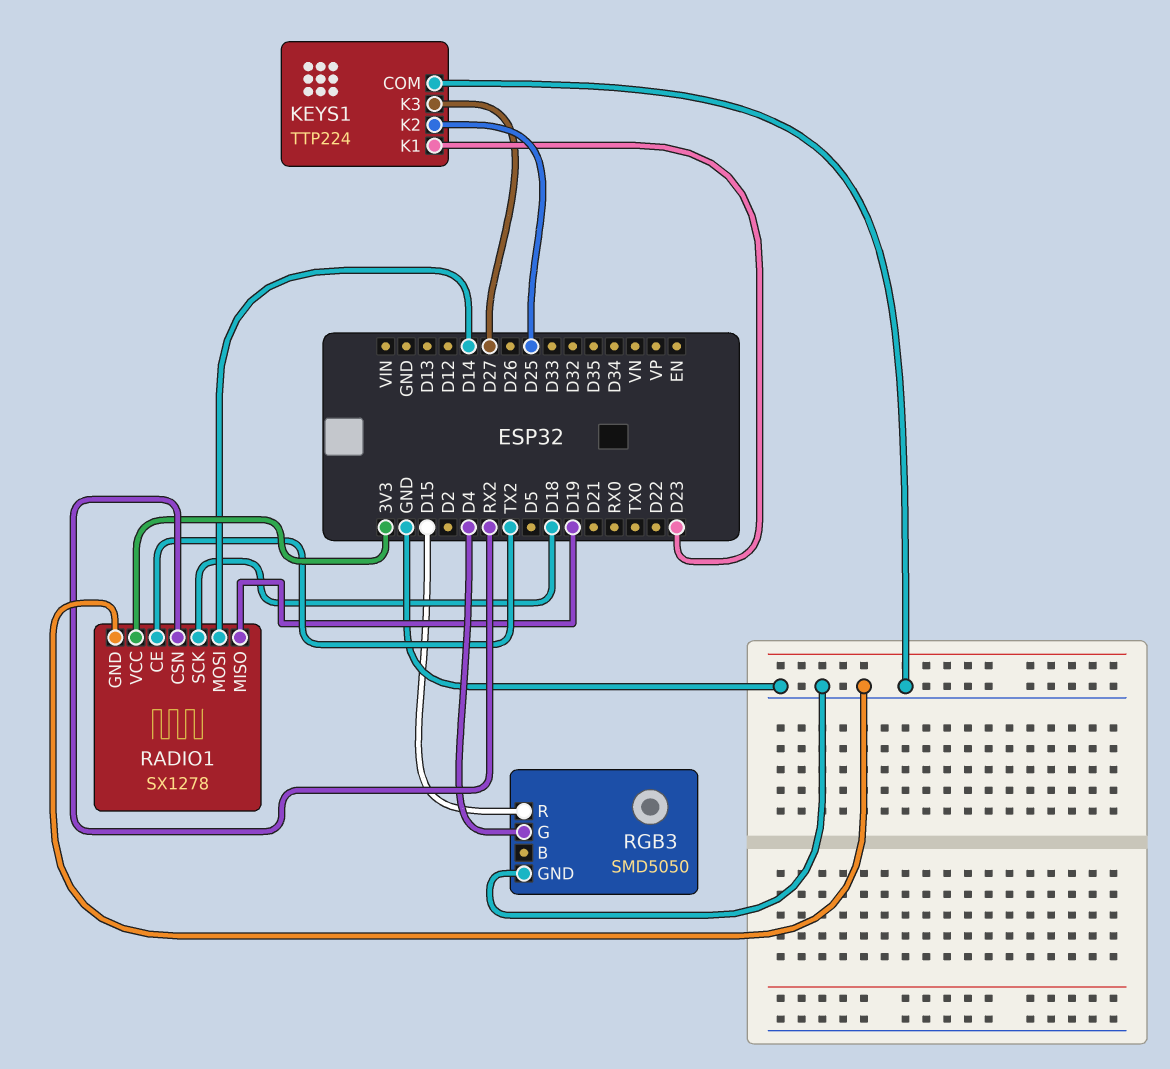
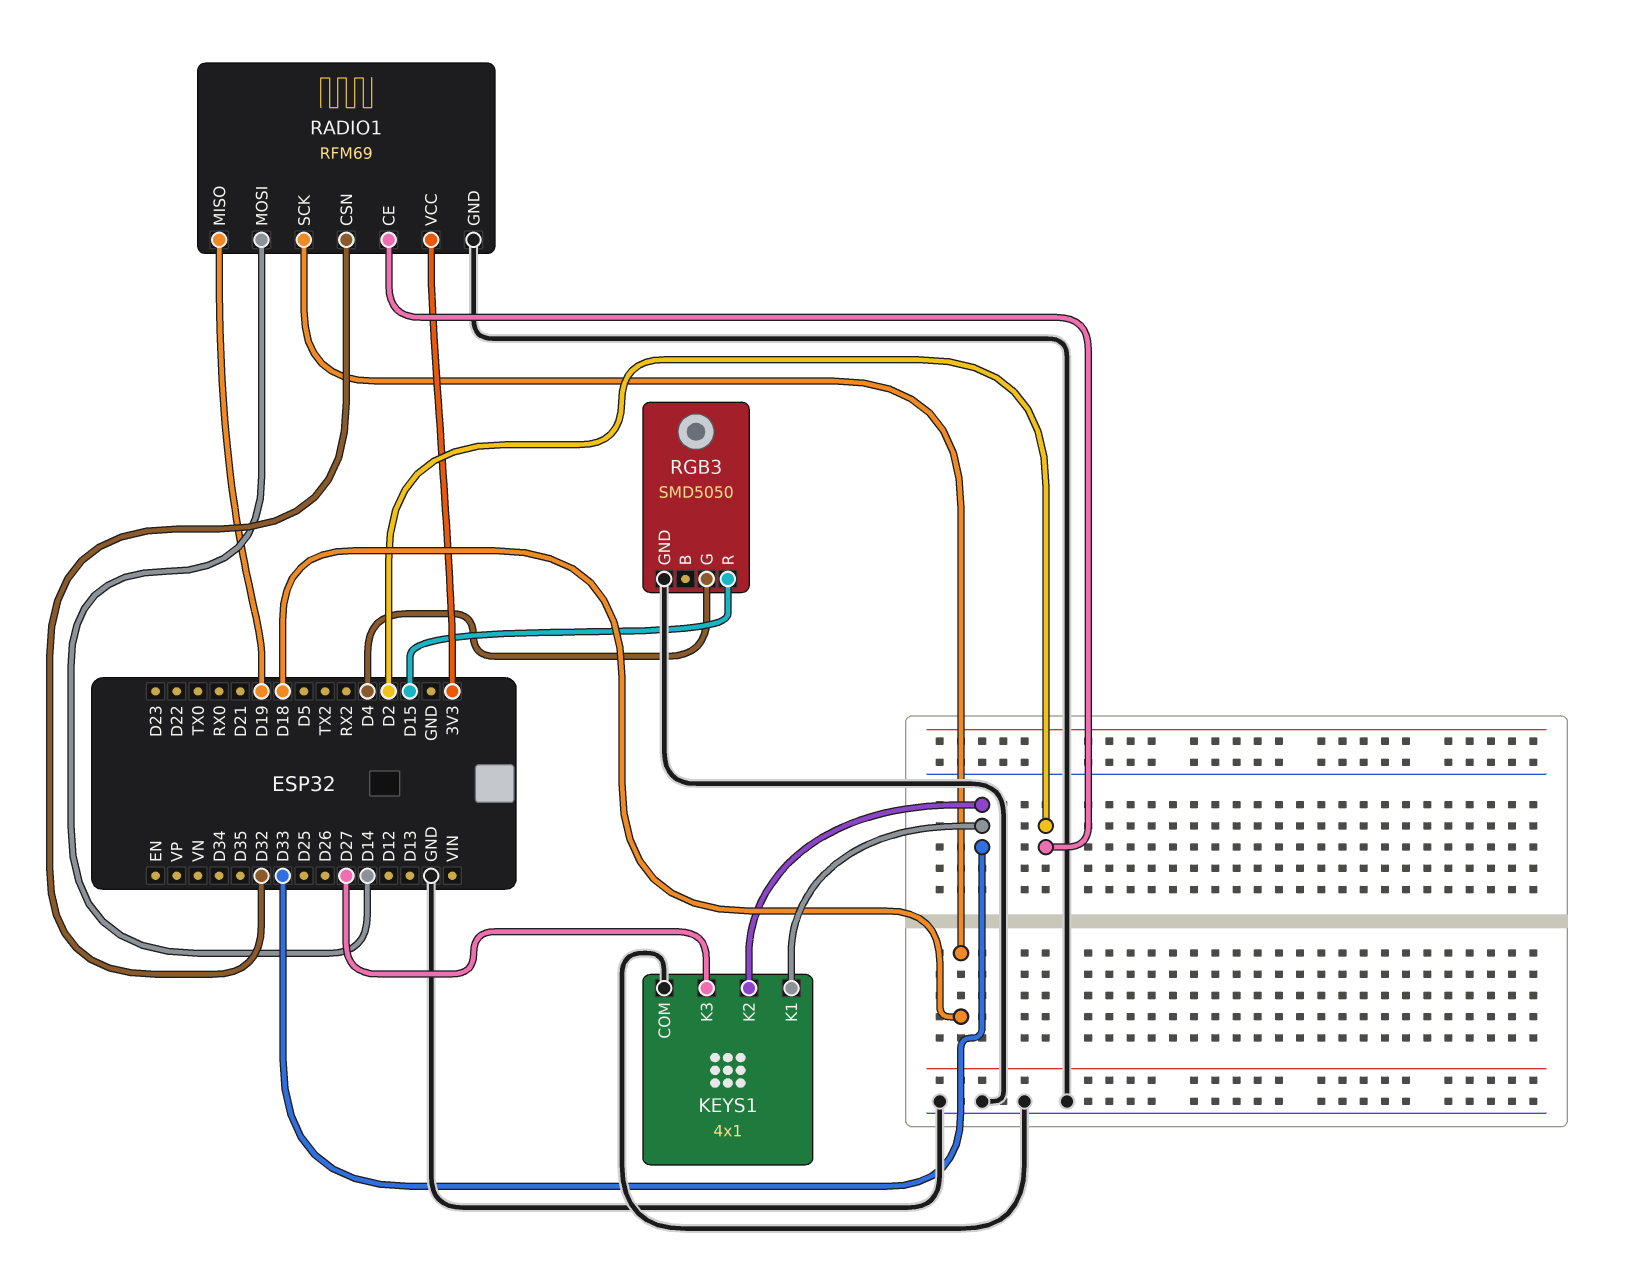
KEYS1: TTP224 -> 4x1
KEYS1 pin K1: D23 -> D33
KEYS1 pin K2: D25 -> D33
RADIO1: SX1278 -> RFM69
RADIO1 pin CE: TX2 -> D2
RADIO1 pin CSN: RX2 -> D32

